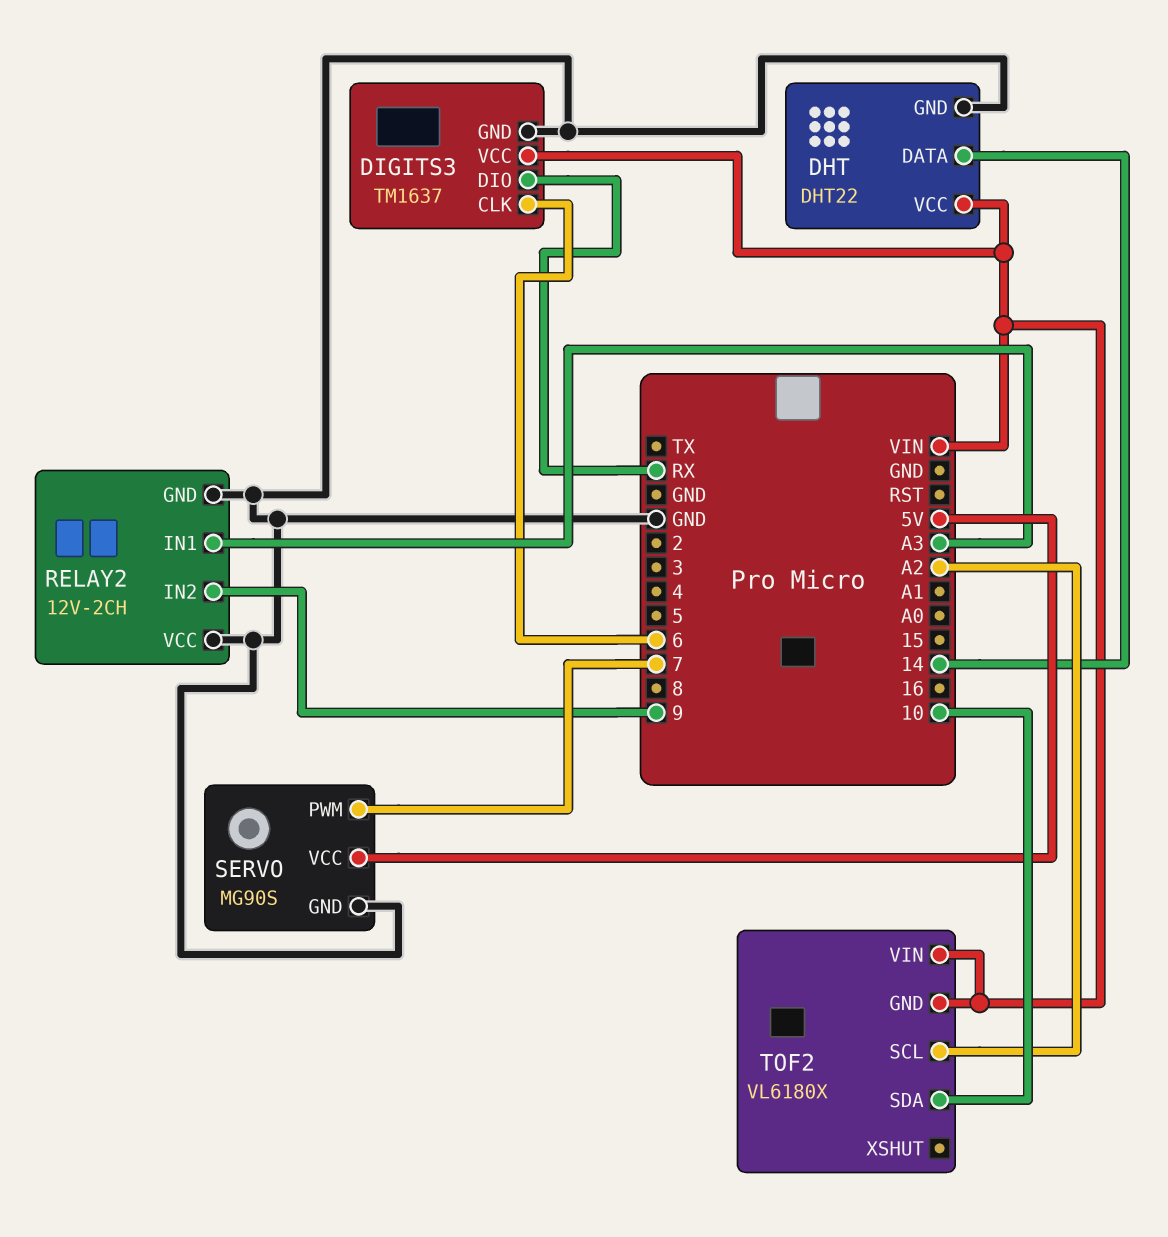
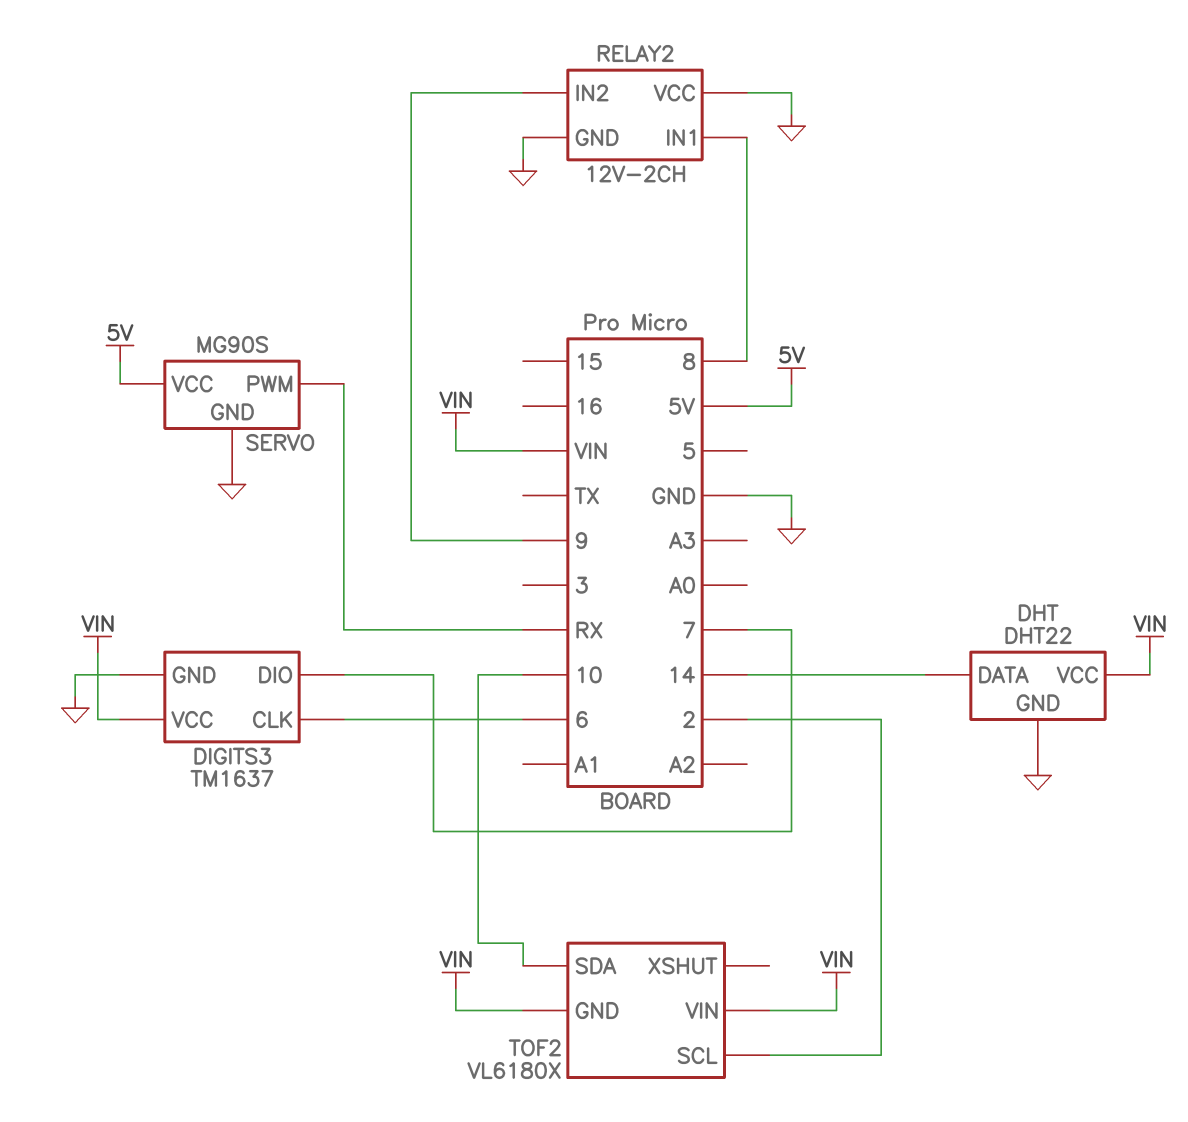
DIGITS3 pin DIO: RX -> 7
RELAY2 pin IN1: A3 -> 8
SERVO pin PWM: 7 -> RX
TOF2 pin SCL: A2 -> 2

